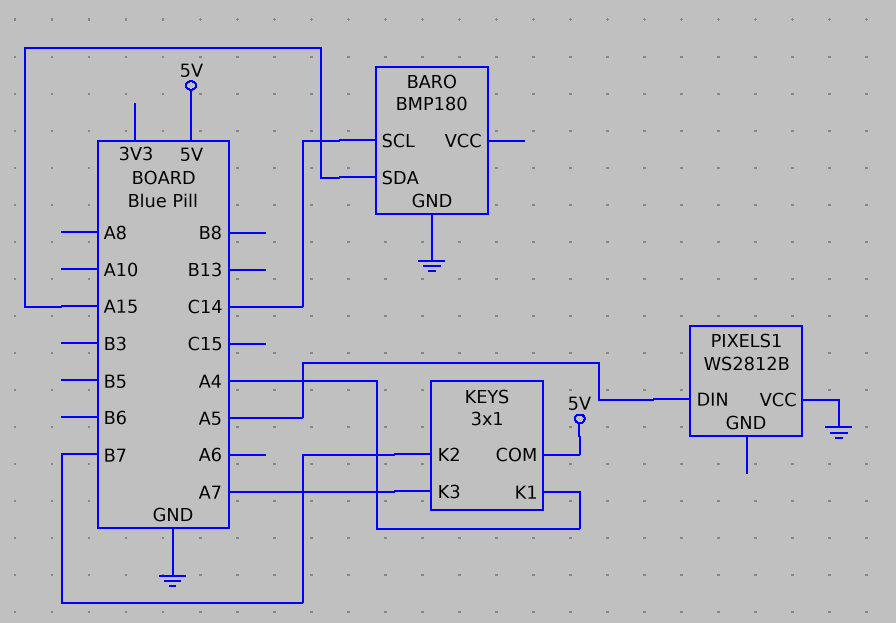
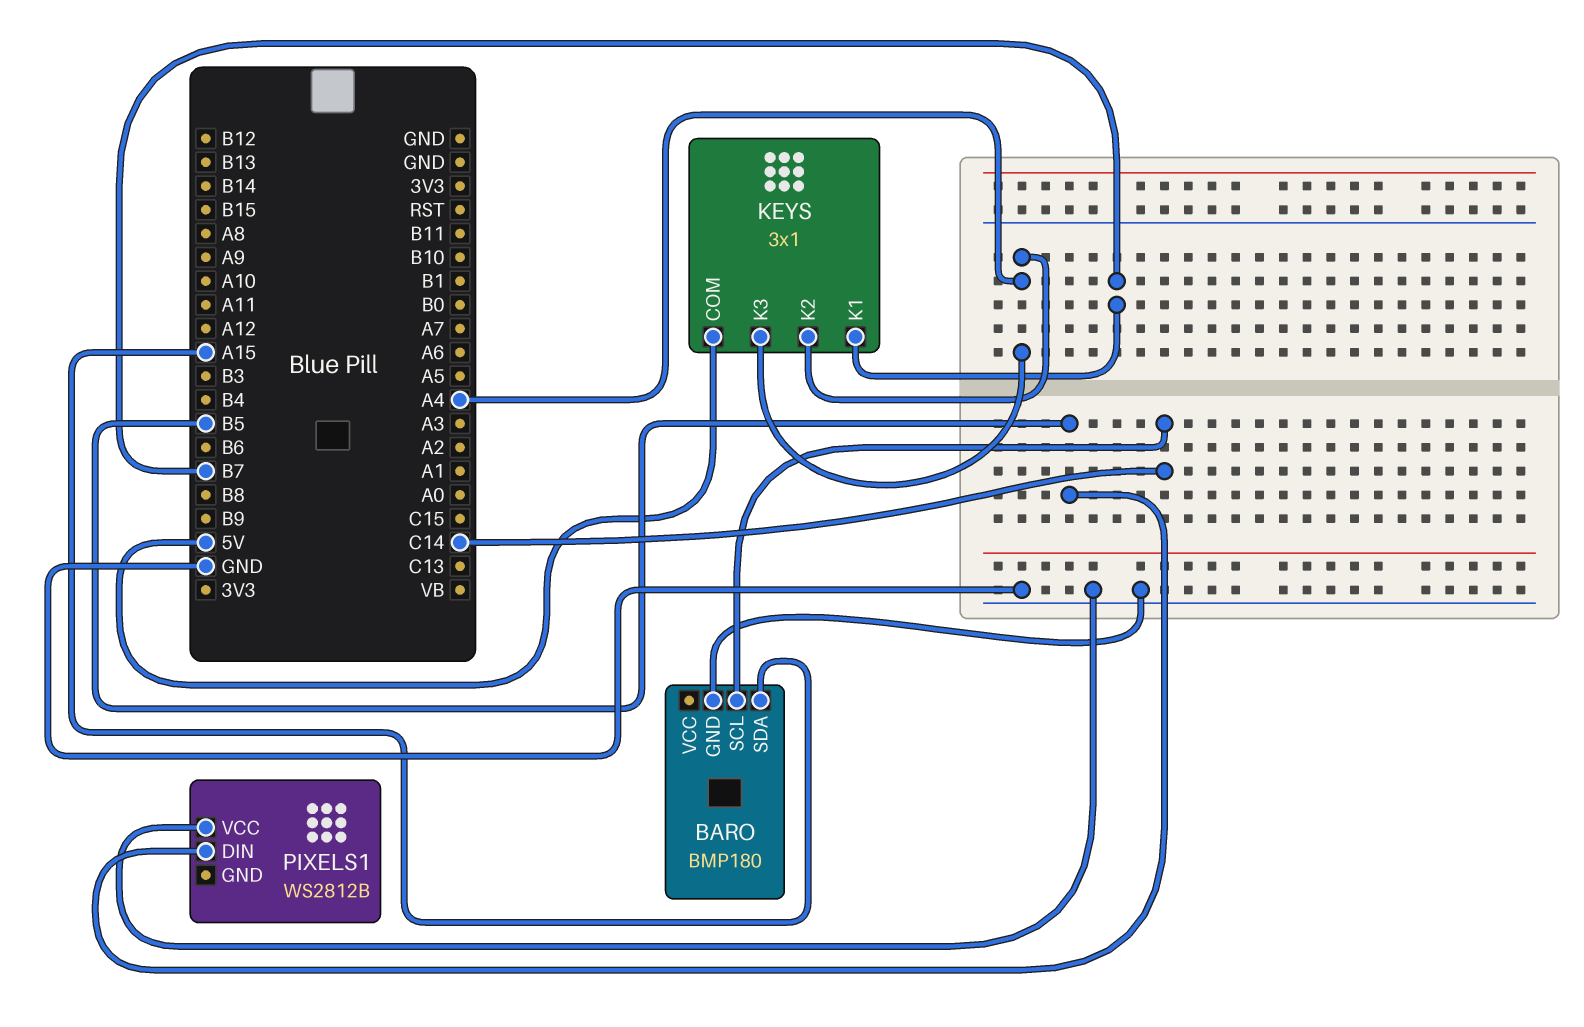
KEYS pin K1: A4 -> B7
KEYS pin K2: B7 -> A4
KEYS pin K3: A7 -> A4
PIXELS1 pin DIN: A5 -> B5

